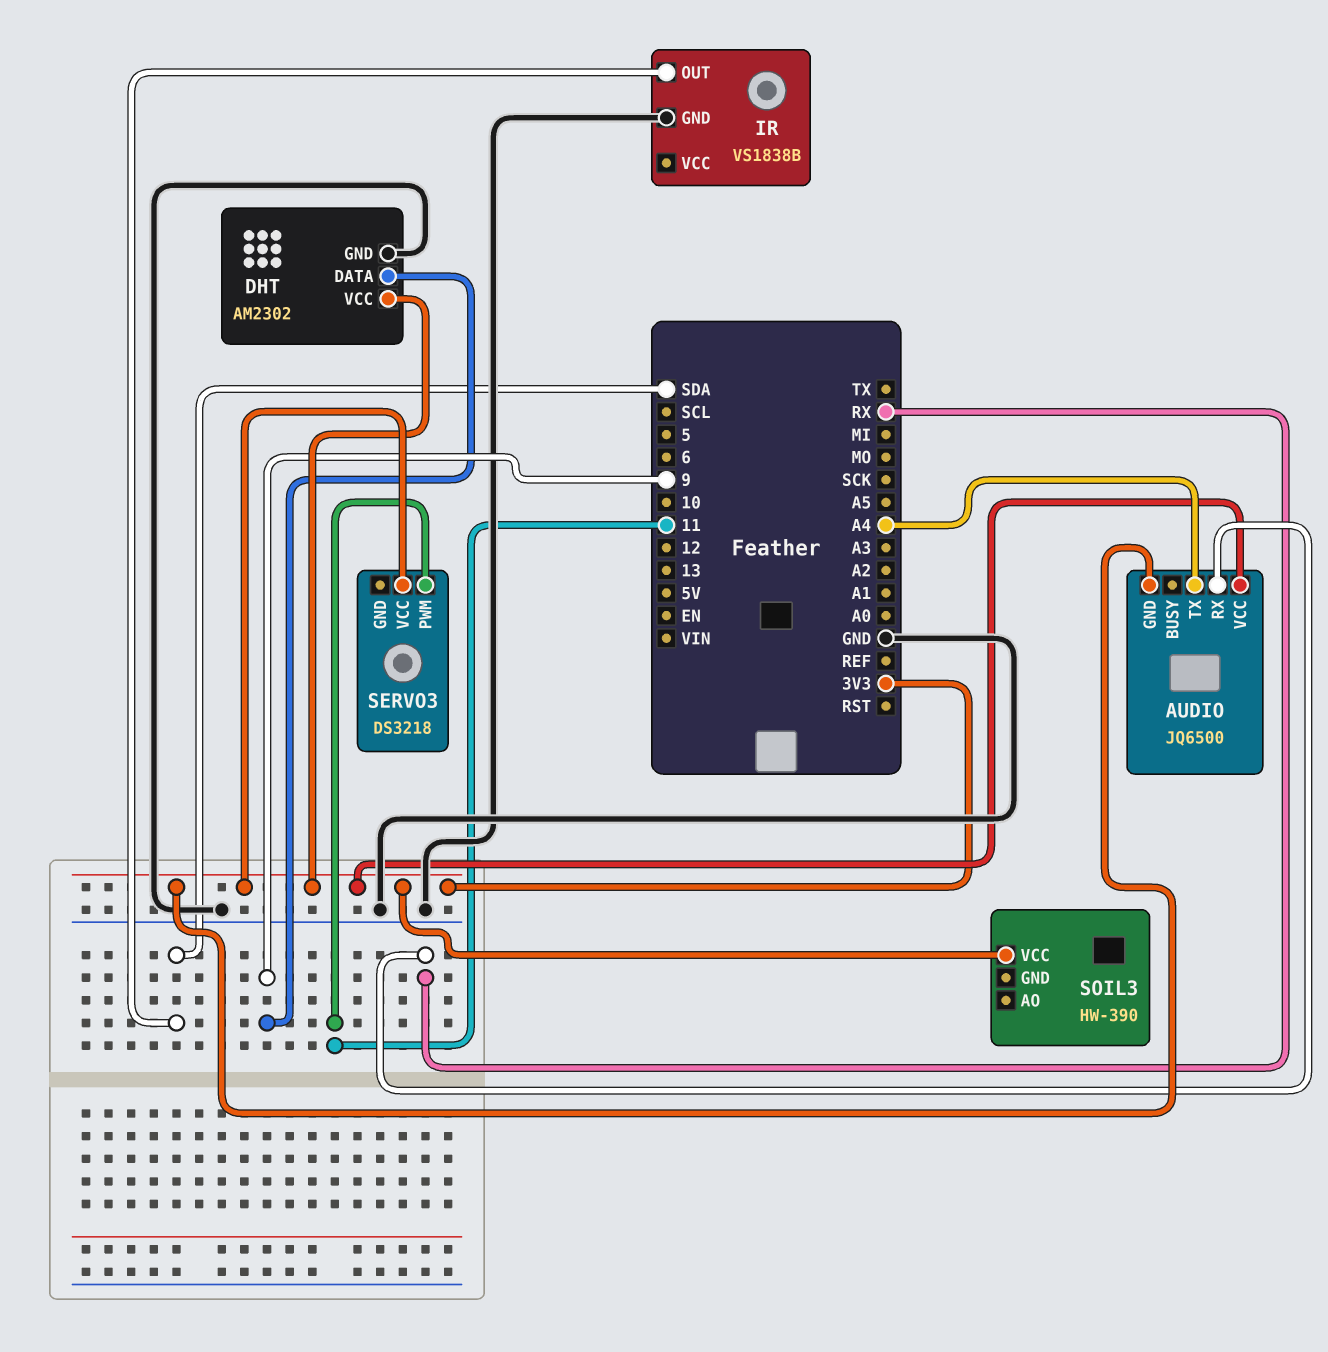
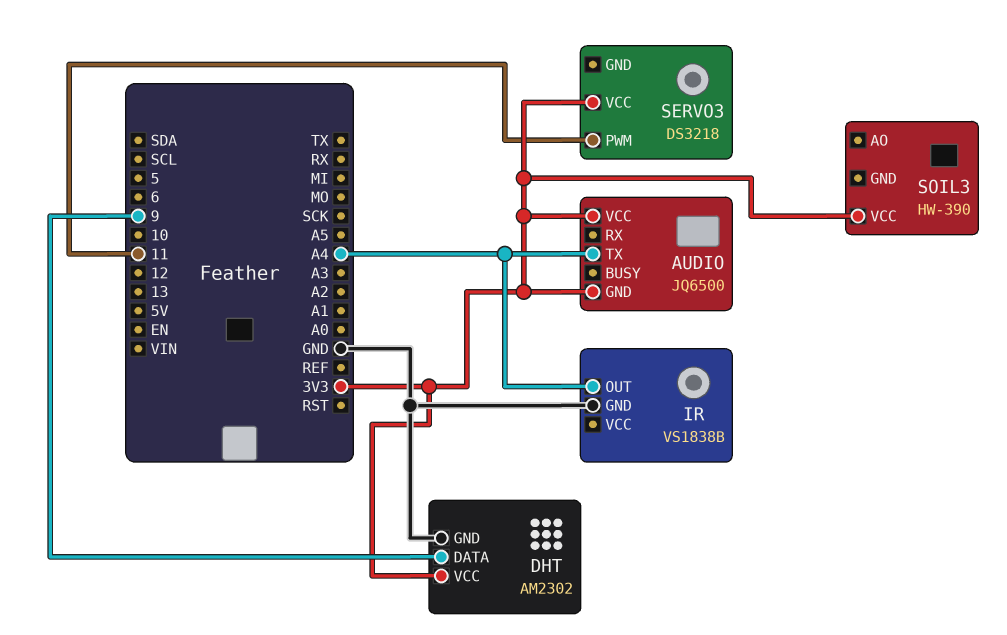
AUDIO pin RX: RX -> none
IR pin OUT: SDA -> A4

